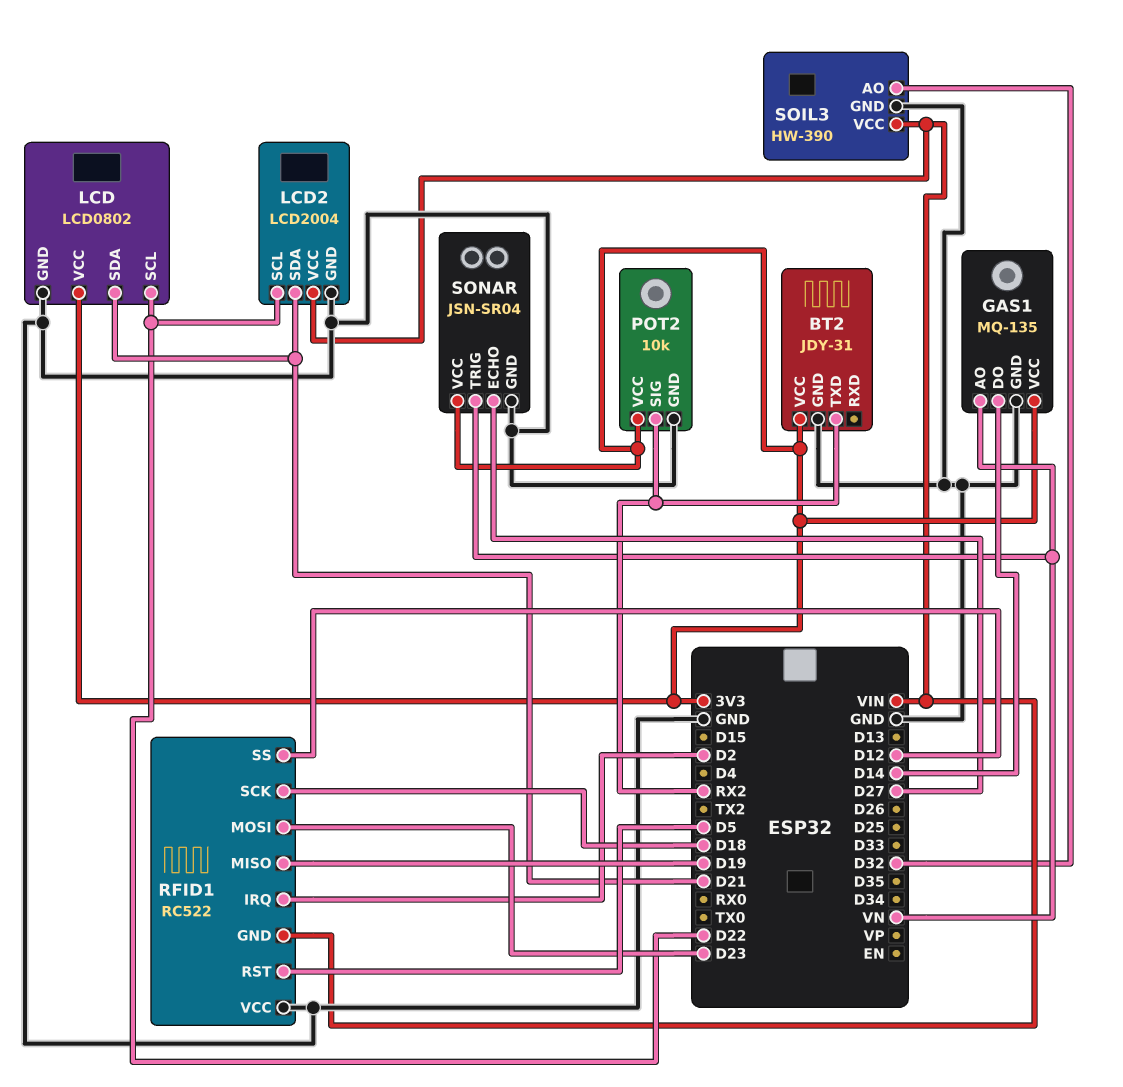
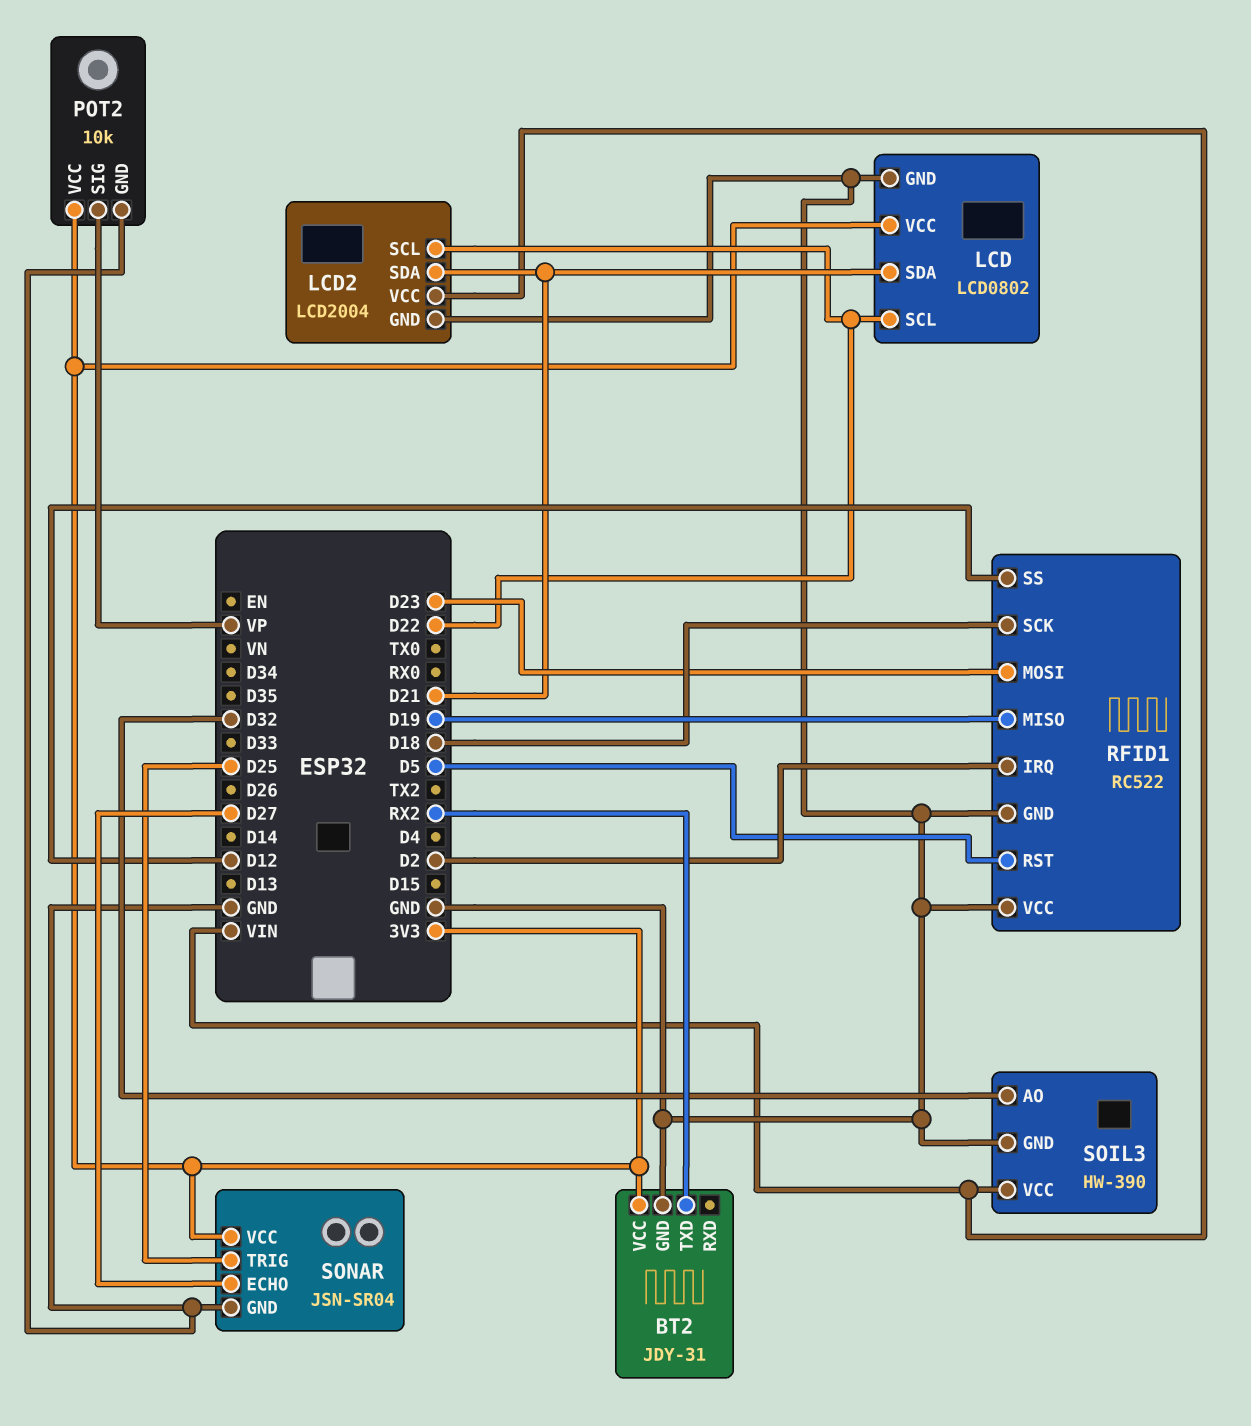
GAS1: MQ-135 -> none
GAS1 pin AO: VN -> none
GAS1 pin DO: D14 -> none
GAS1 pin GND: GND -> none
GAS1 pin VCC: 3V3 -> none
POT2 pin SIG: RX2 -> VP
RFID1 pin GND: VIN -> GND
SONAR pin TRIG: VN -> D25

